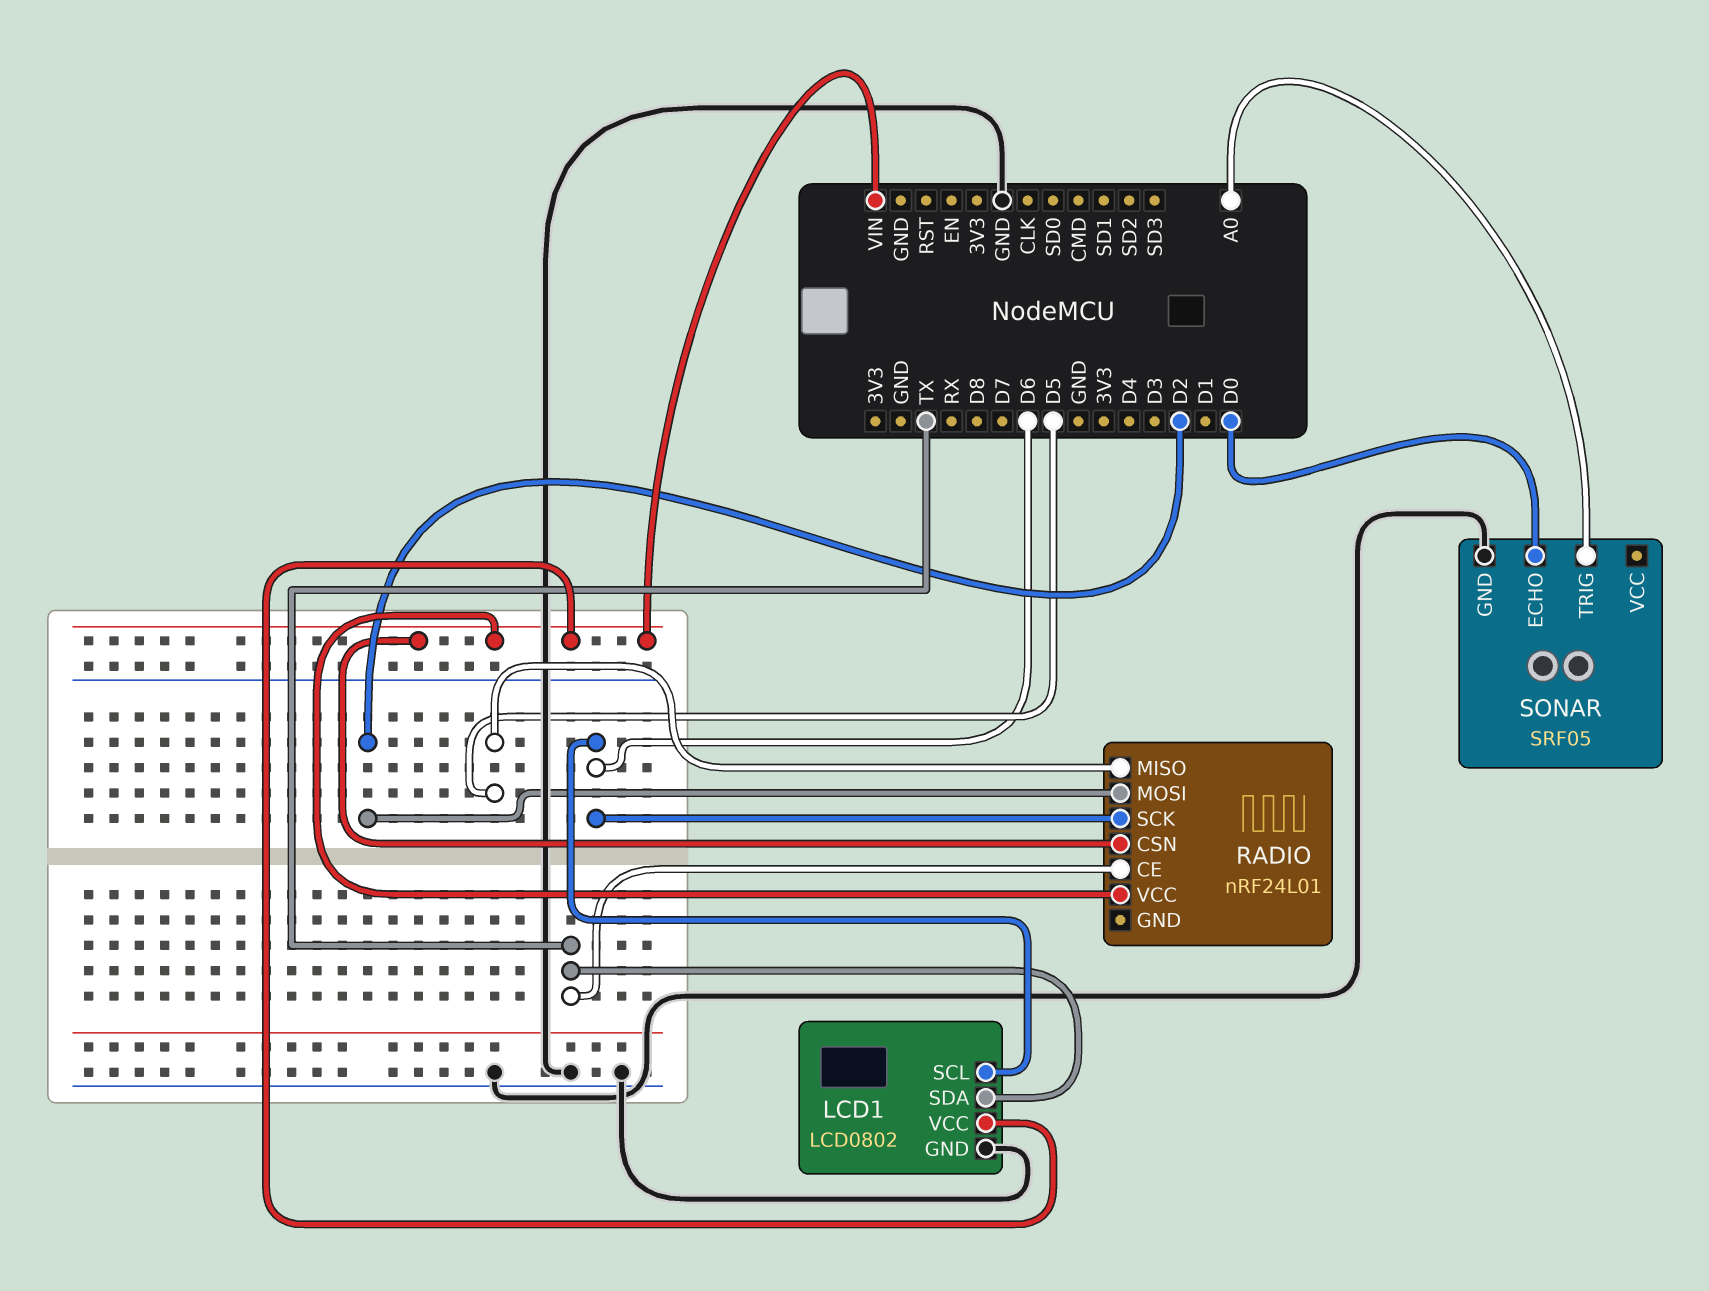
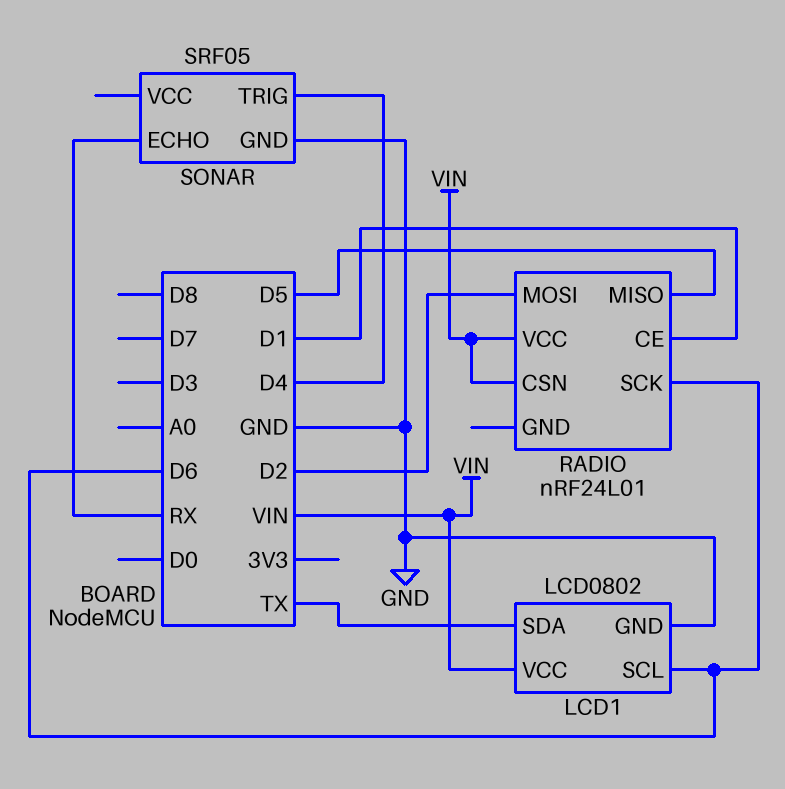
RADIO pin CE: TX -> D1
SONAR pin ECHO: D0 -> RX
SONAR pin TRIG: A0 -> D4

